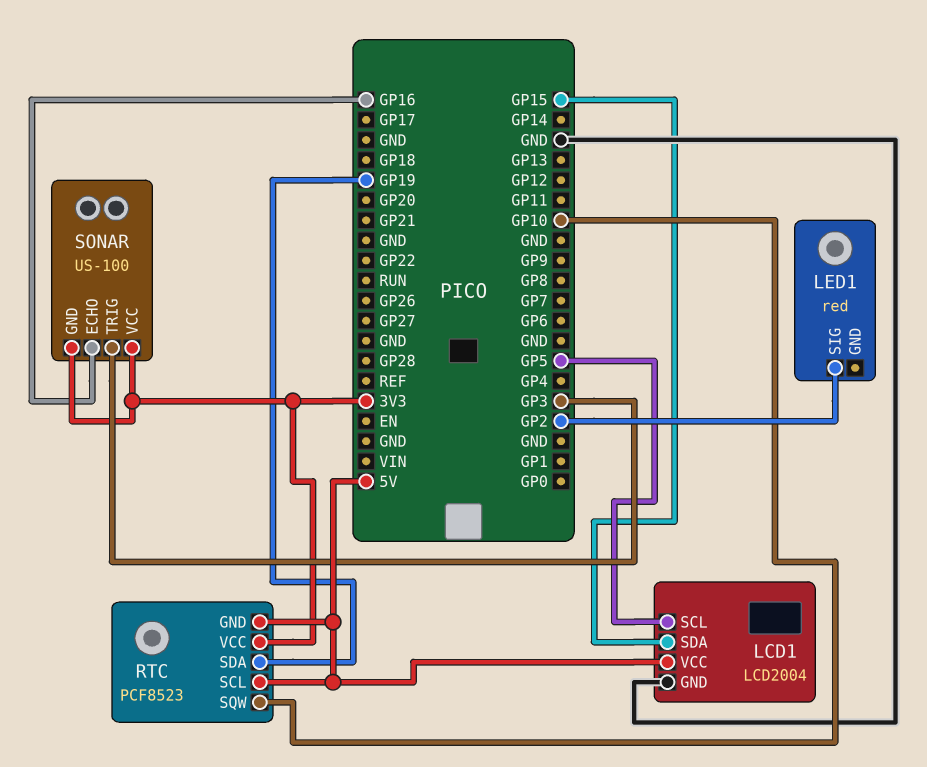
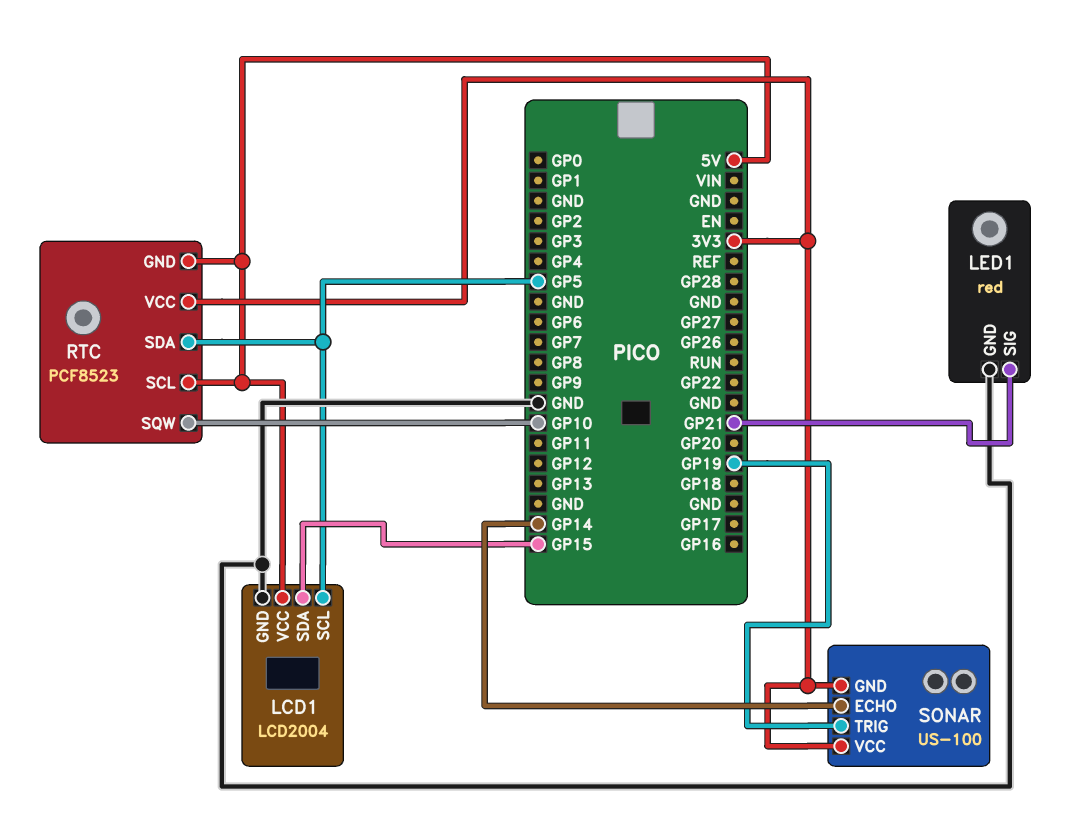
LED1 pin GND: none -> GND
LED1 pin SIG: GP2 -> GP21
RTC pin SDA: GP19 -> GP5
SONAR pin ECHO: GP16 -> GP14
SONAR pin TRIG: GP3 -> GP19

